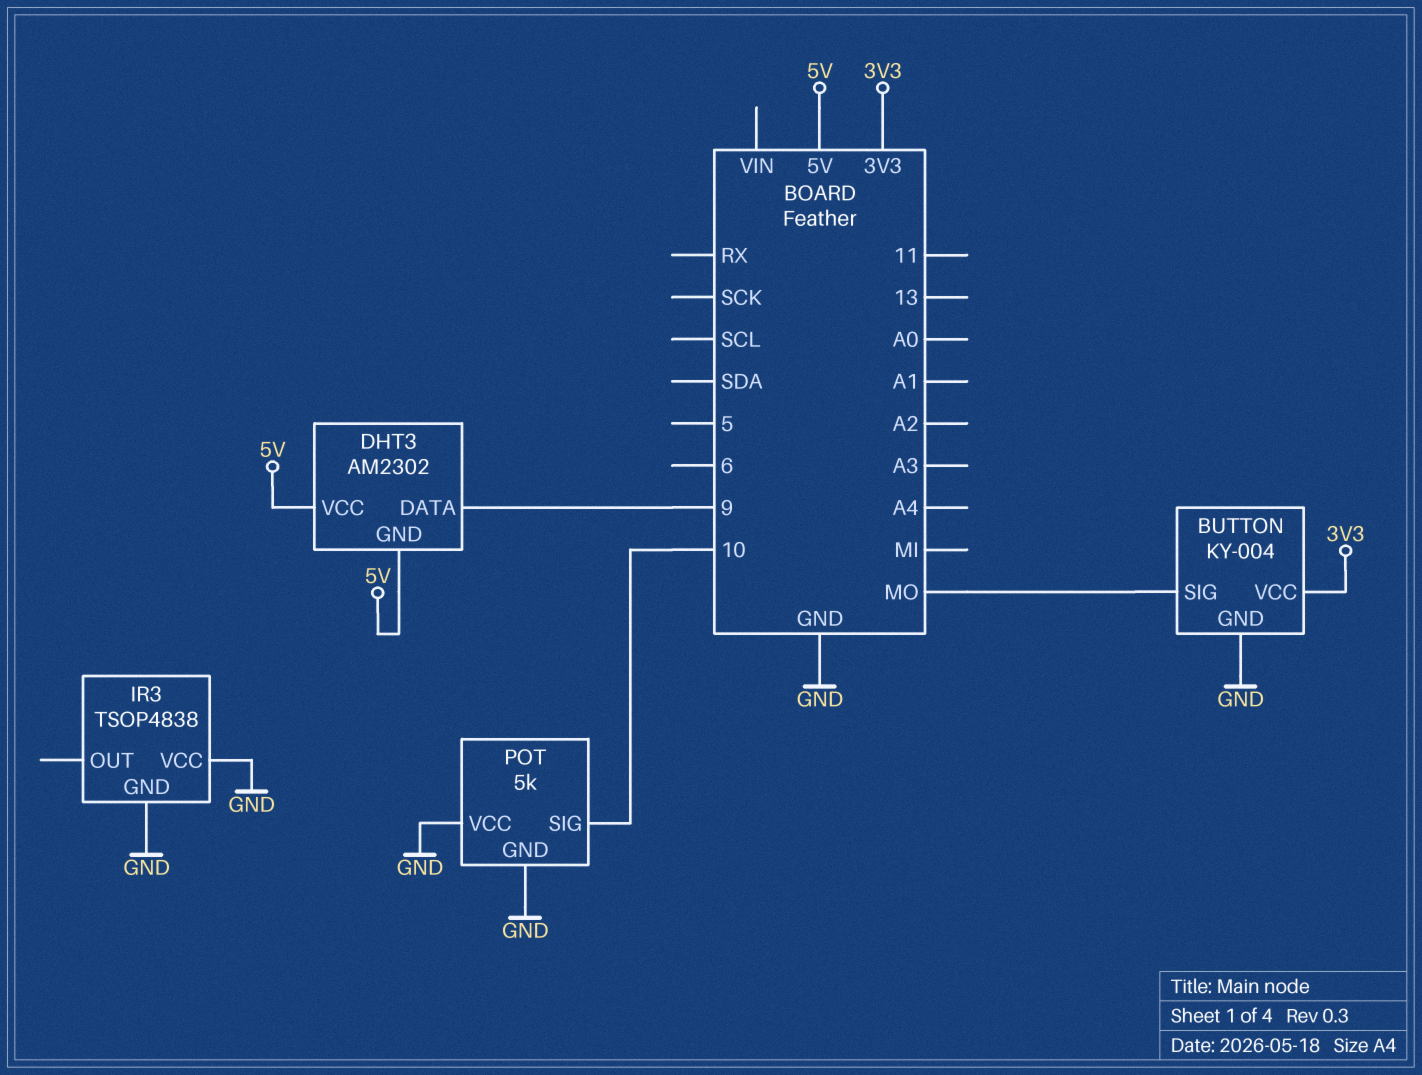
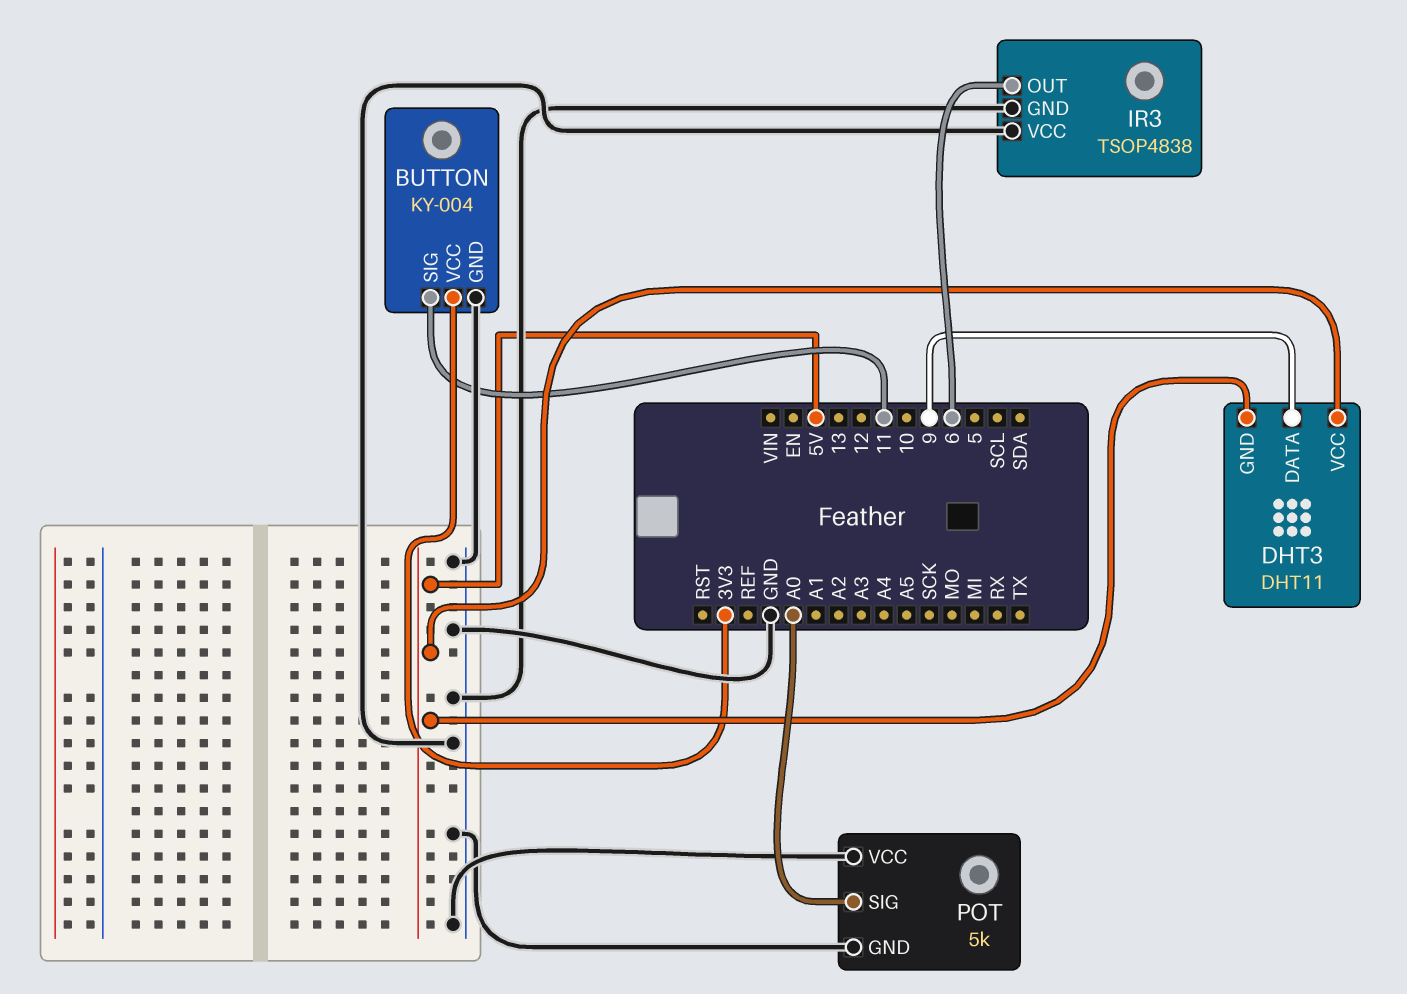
BUTTON pin SIG: MO -> 11
DHT3: AM2302 -> DHT11
IR3 pin OUT: none -> 6
POT pin SIG: 10 -> A0

